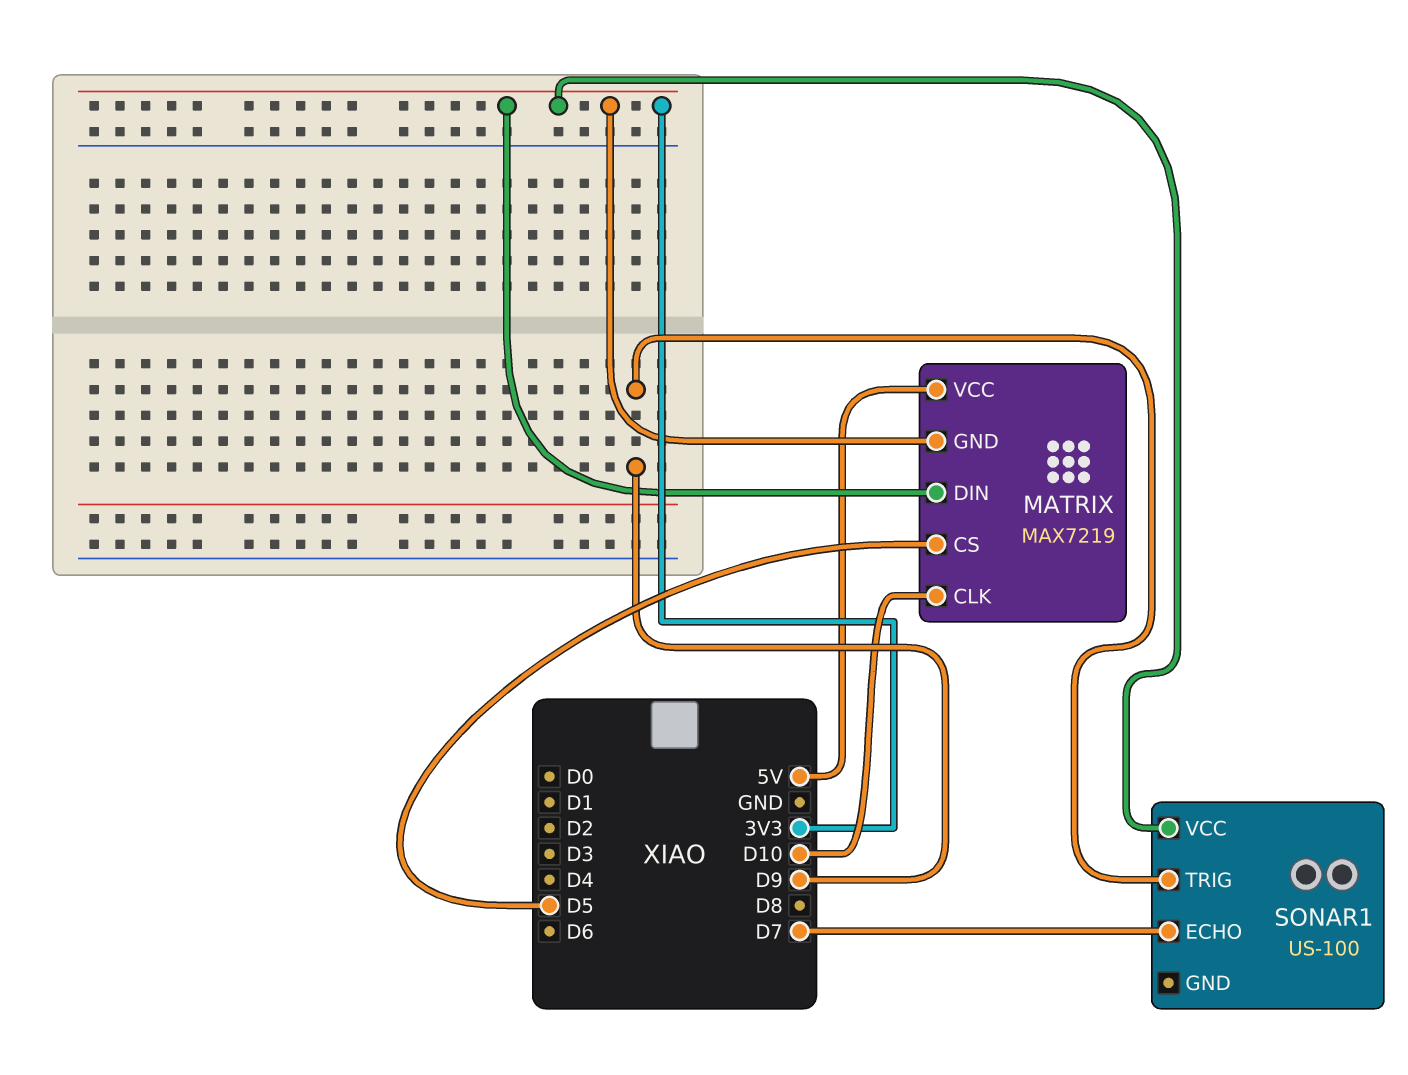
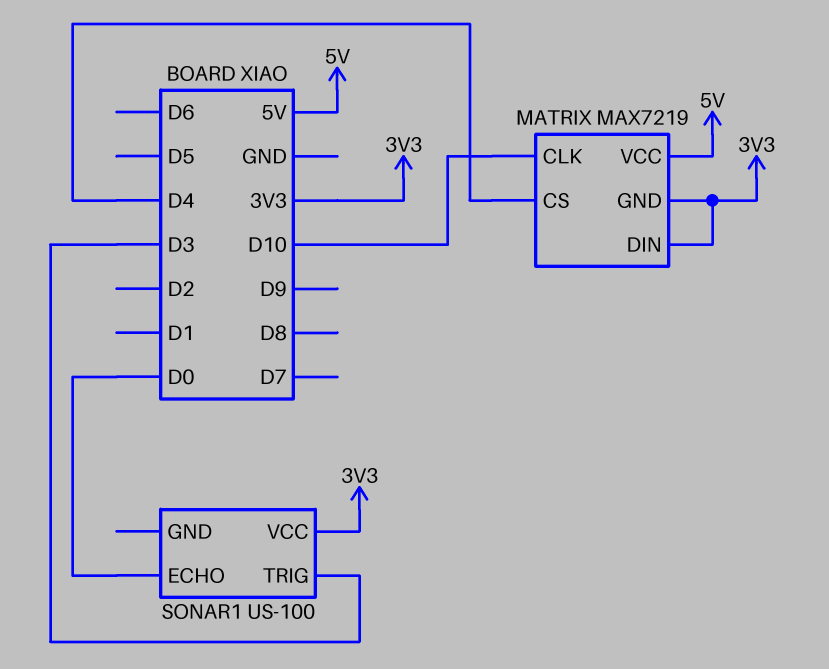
MATRIX pin CS: D5 -> D4
SONAR1 pin ECHO: D7 -> D0
SONAR1 pin TRIG: D9 -> D3

